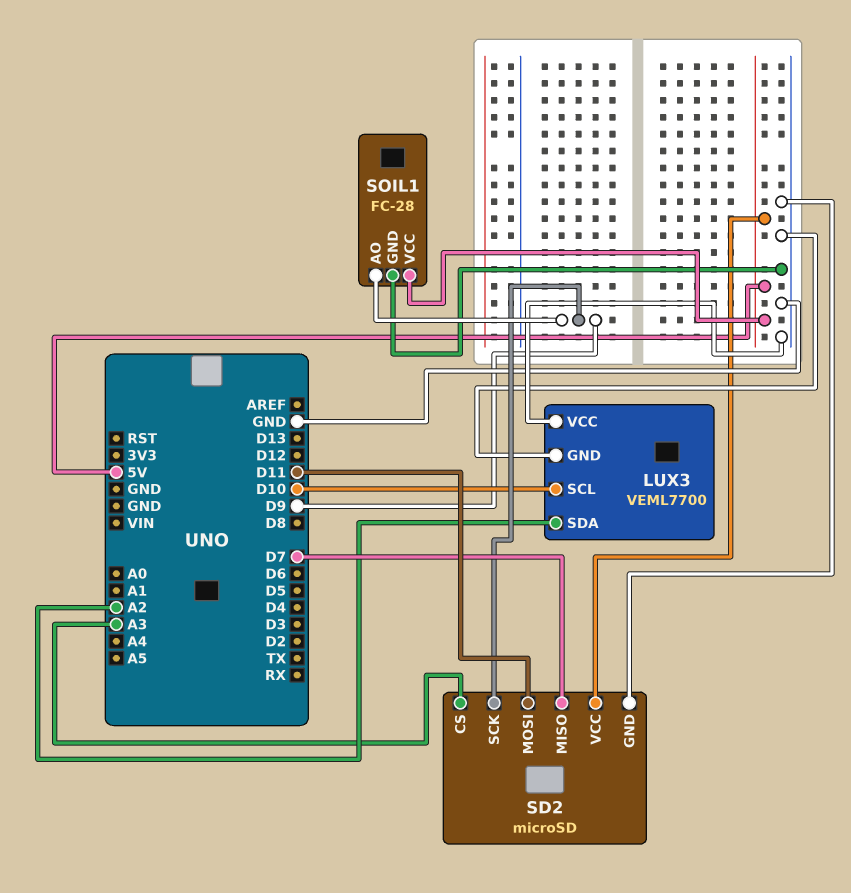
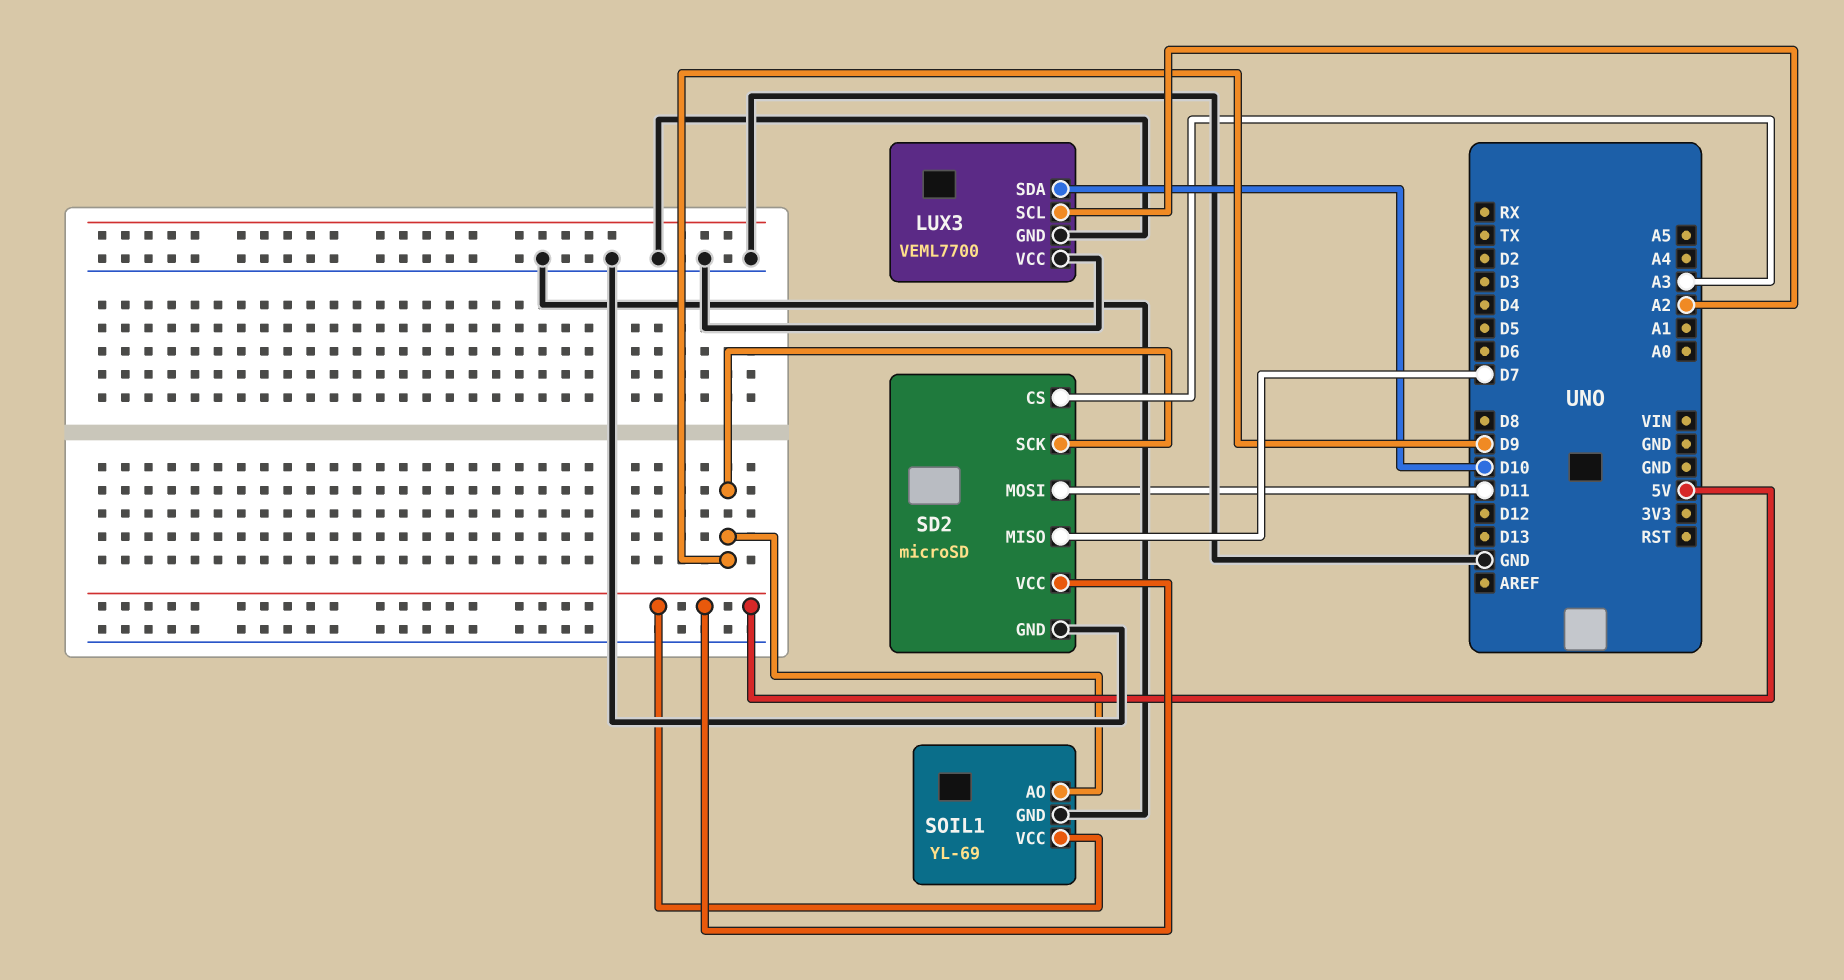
LUX3 pin SCL: D10 -> A2
LUX3 pin SDA: A2 -> D10
SOIL1: FC-28 -> YL-69

